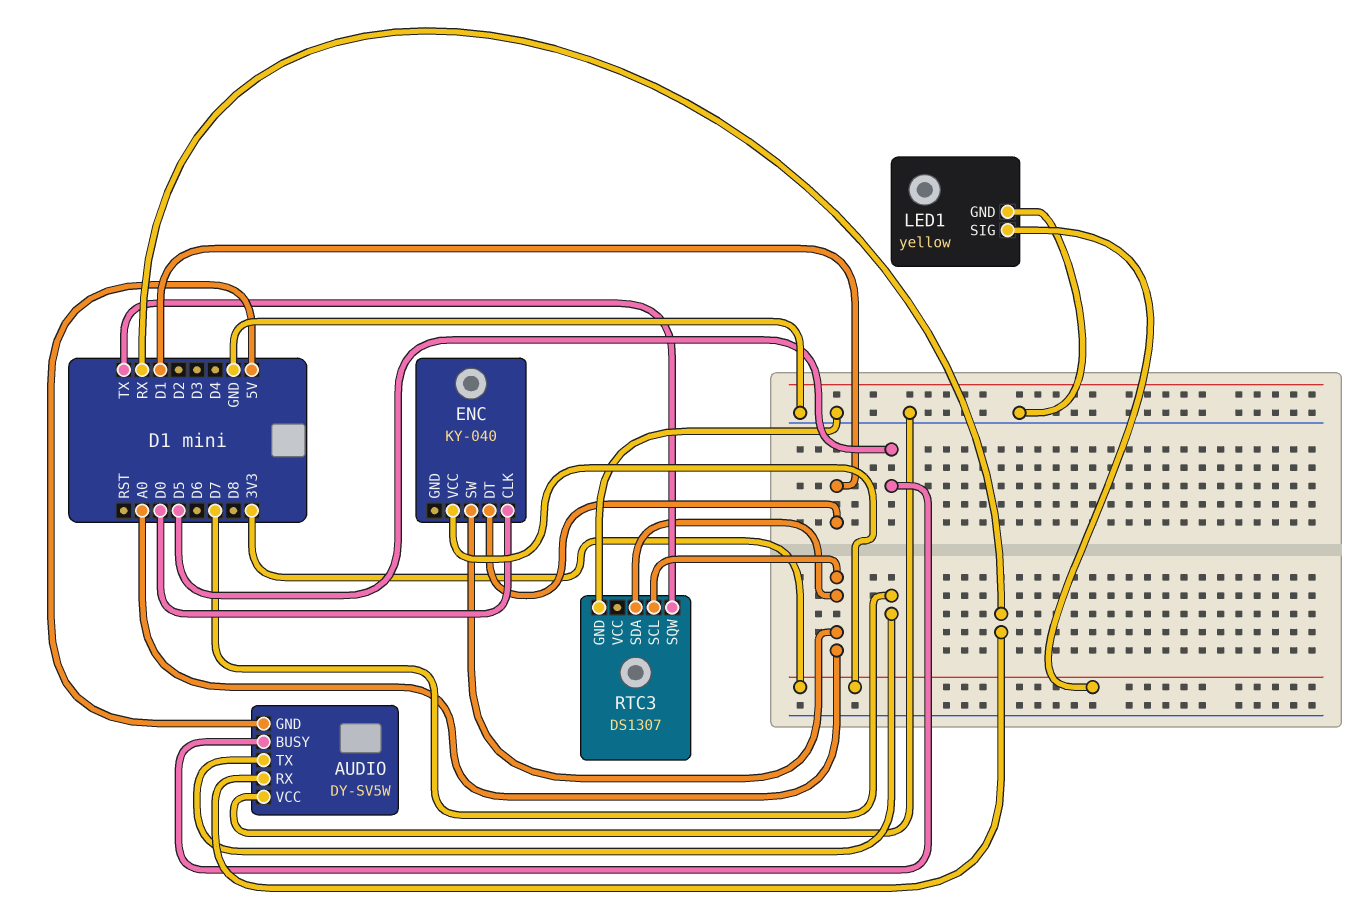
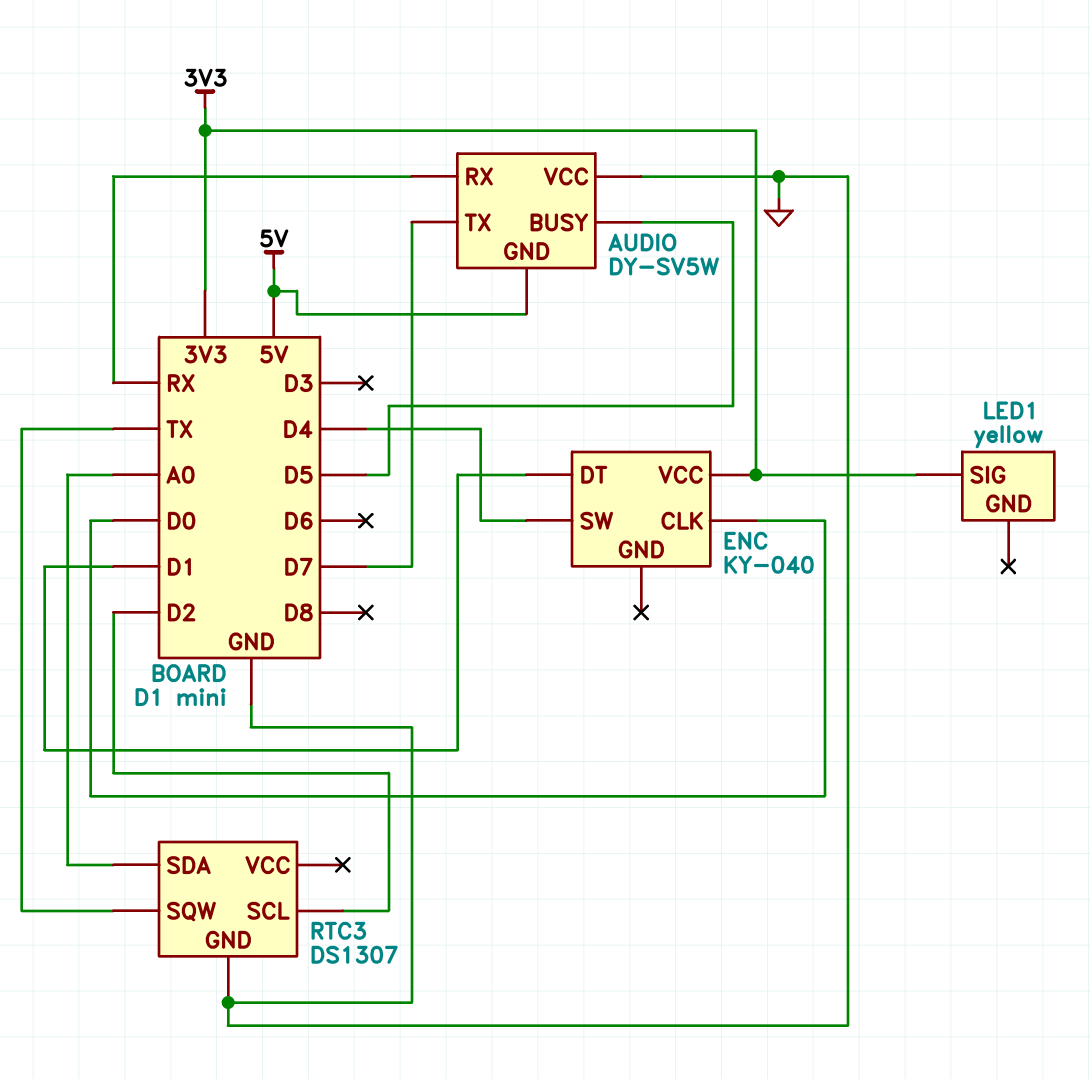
ENC pin SW: A0 -> D4
LED1 pin GND: GND -> none
RTC3 pin SCL: A0 -> D2

